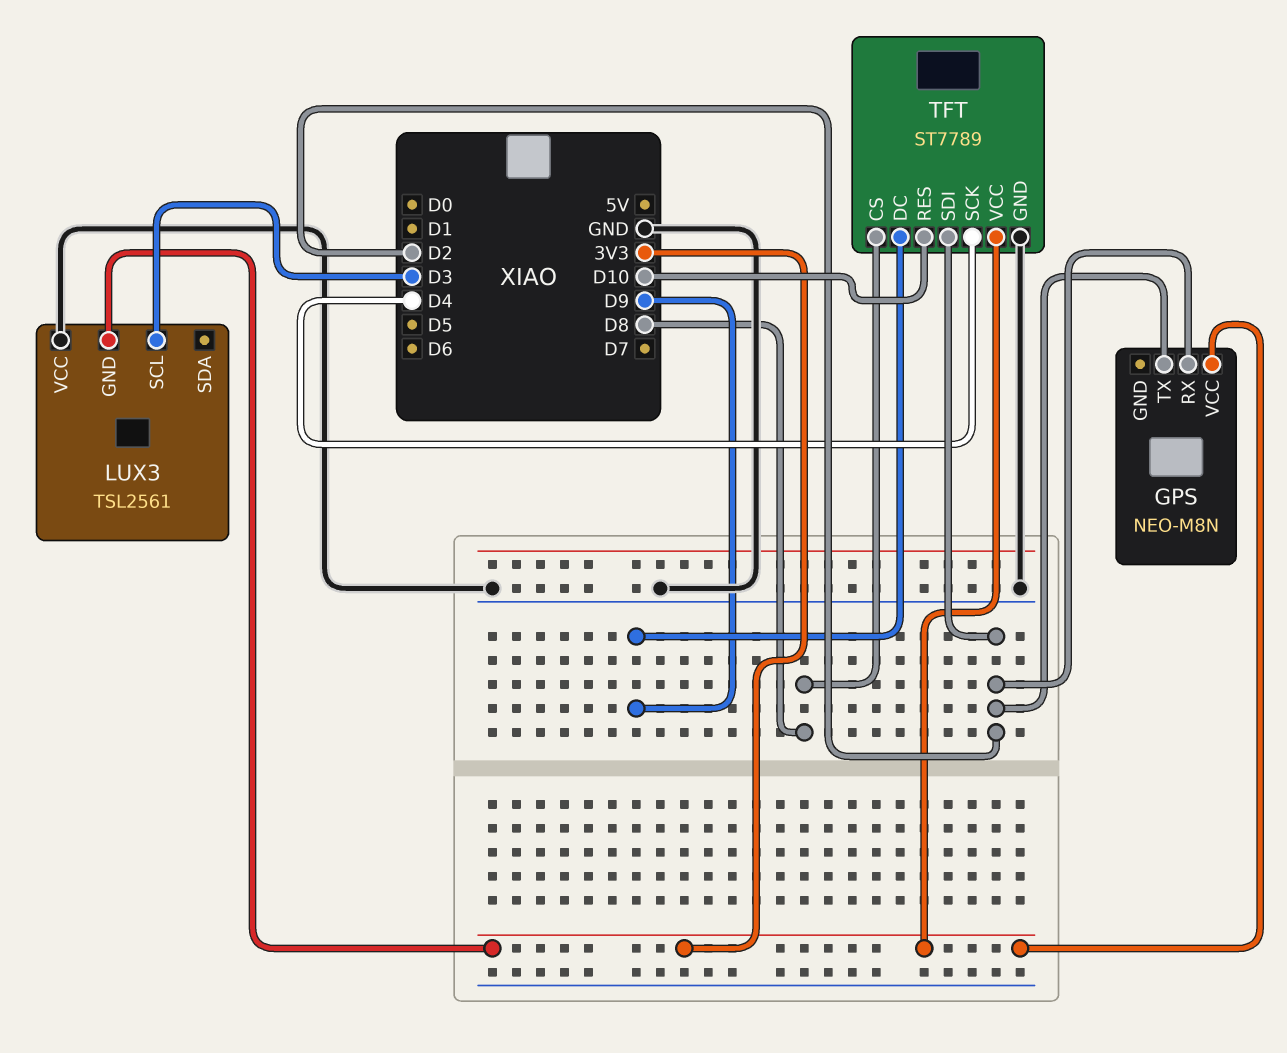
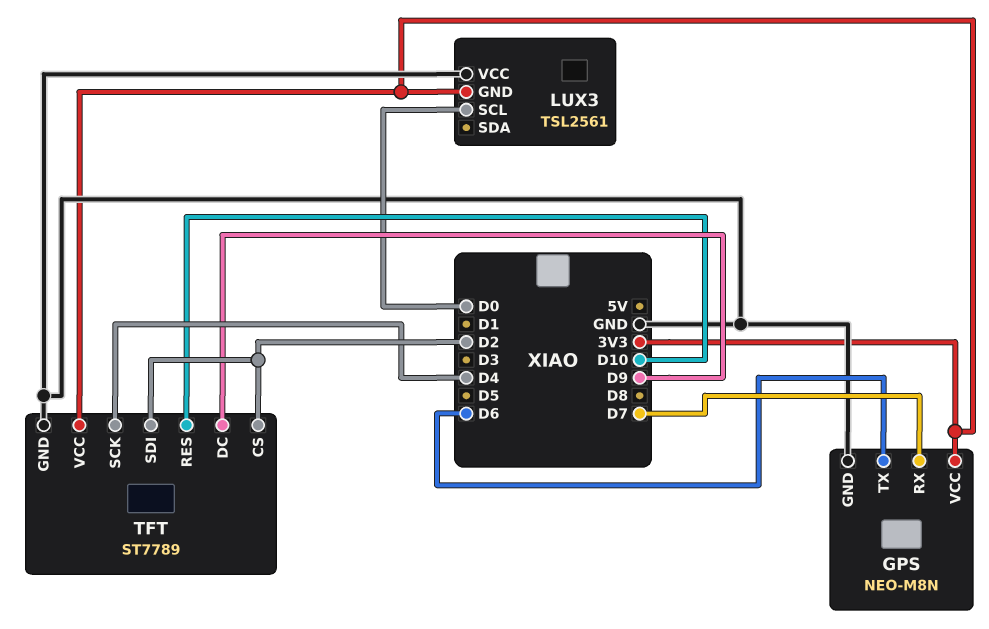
GPS pin GND: none -> GND
GPS pin RX: D2 -> D7
GPS pin TX: D2 -> D6
LUX3 pin SCL: D3 -> D0
TFT pin CS: D8 -> D2

